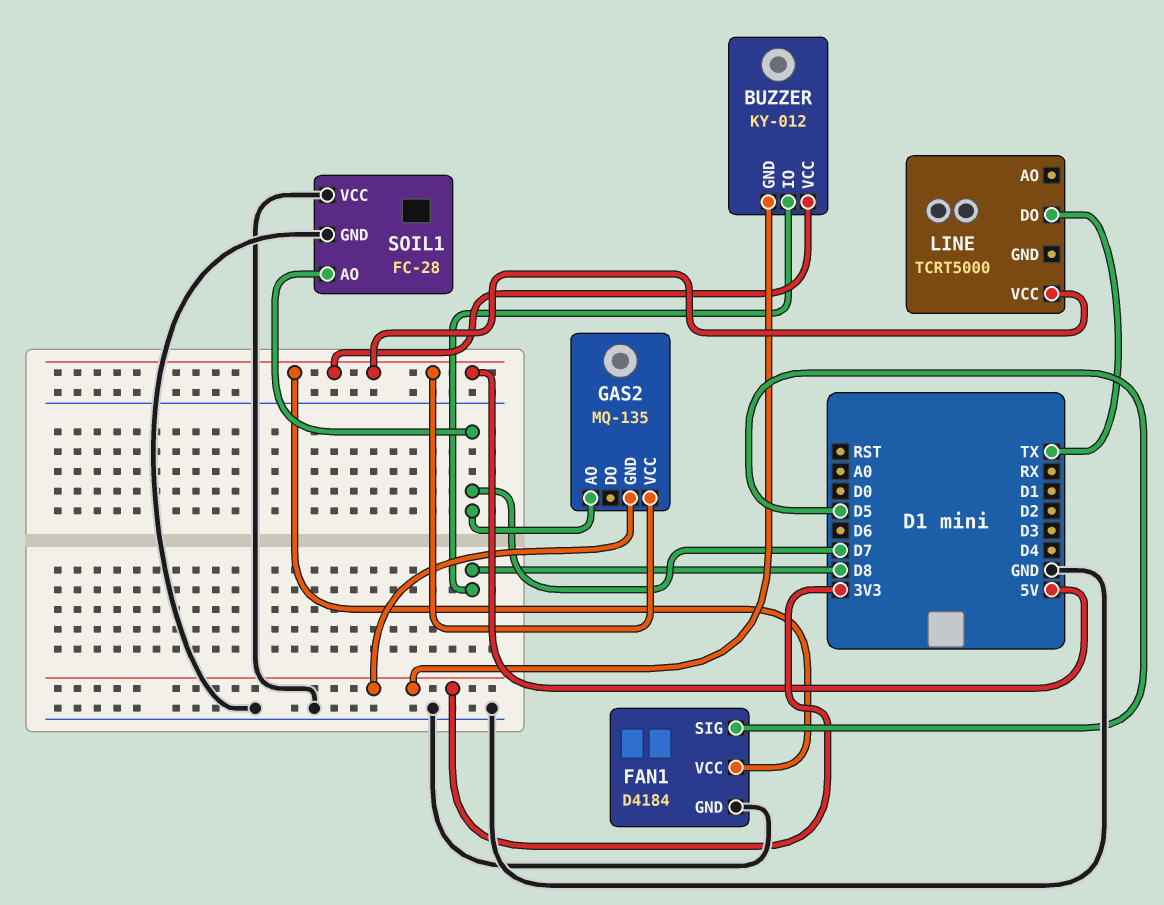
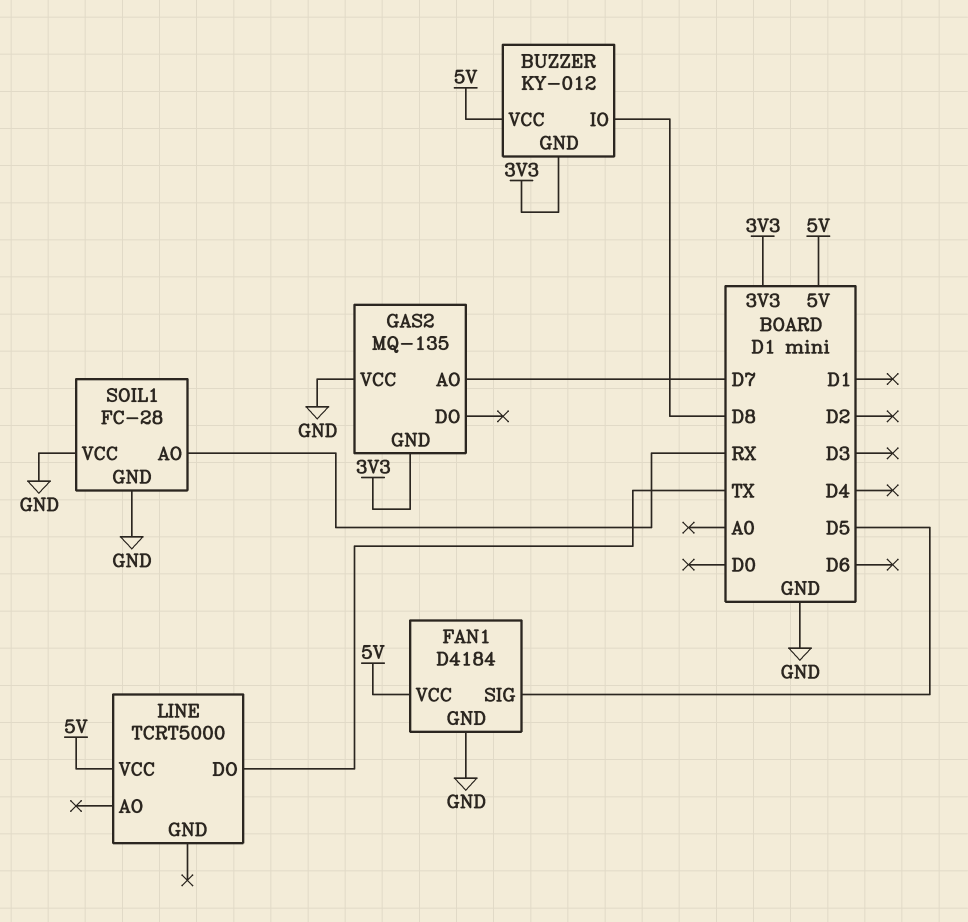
GAS2 pin VCC: 5V -> GND
SOIL1 pin AO: D7 -> RX

